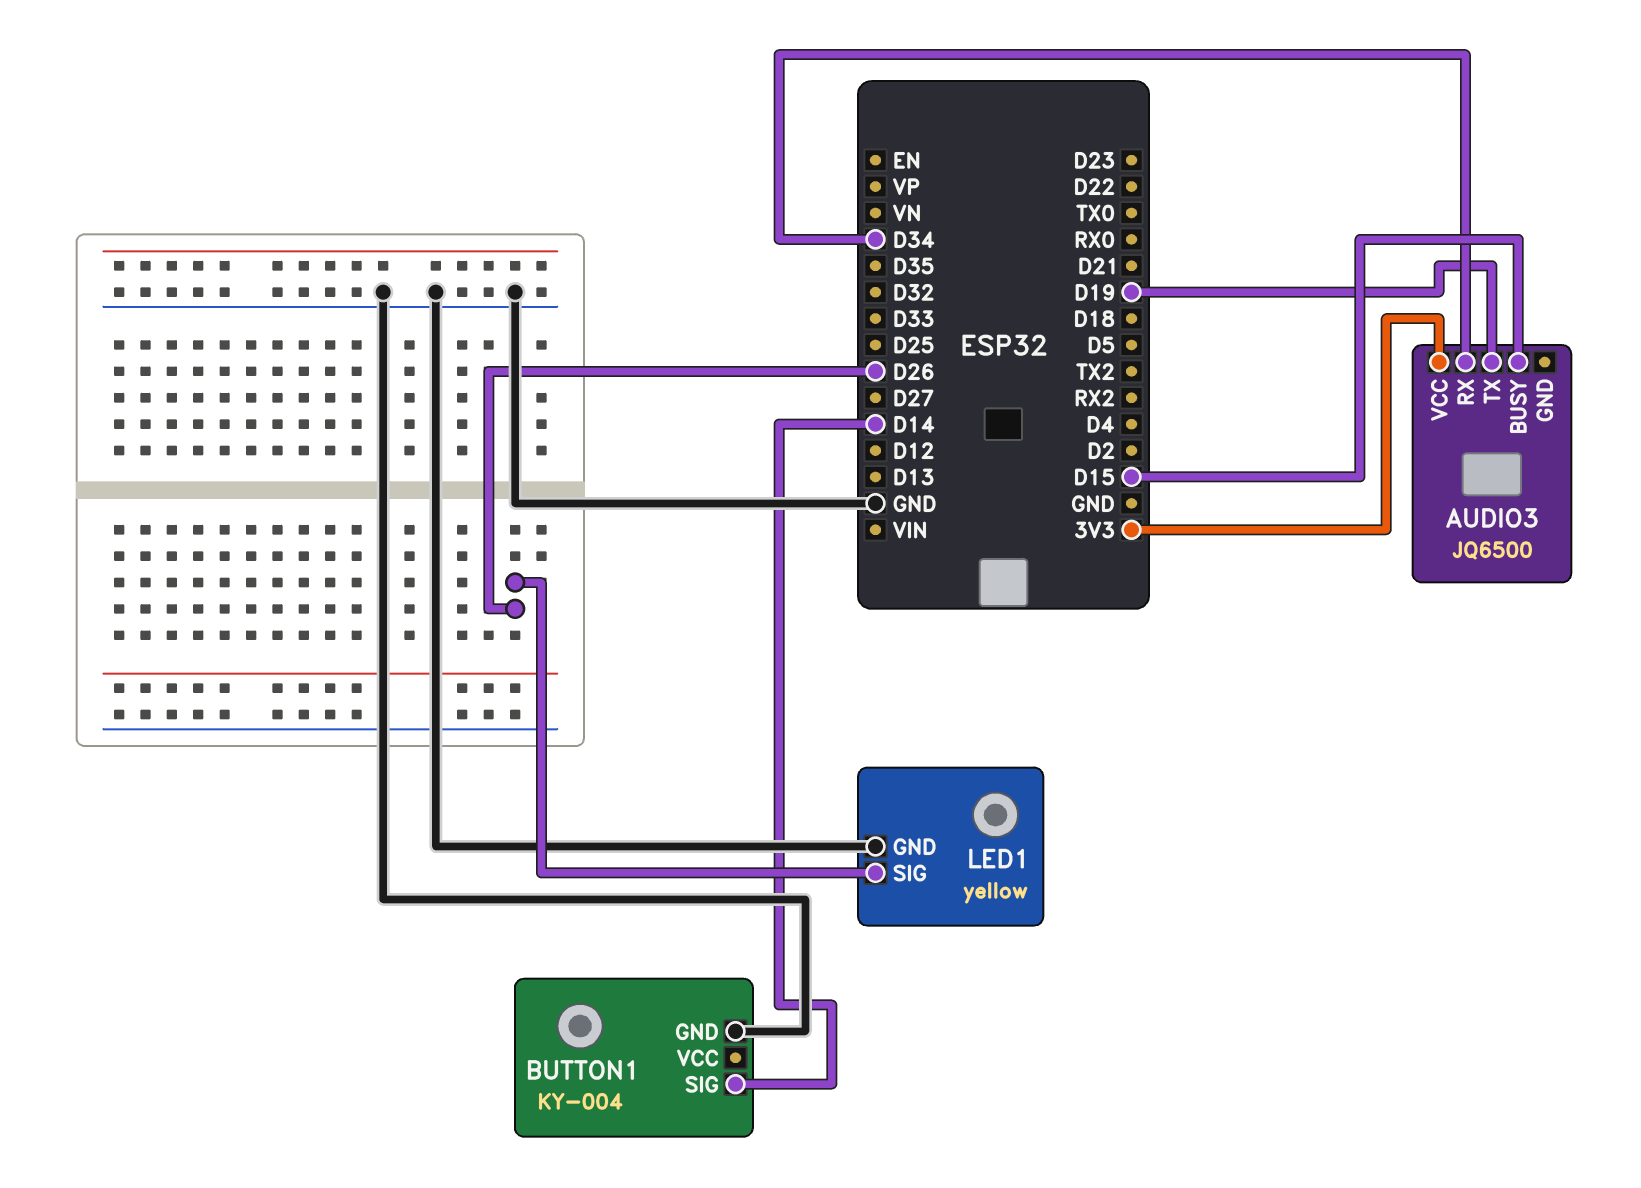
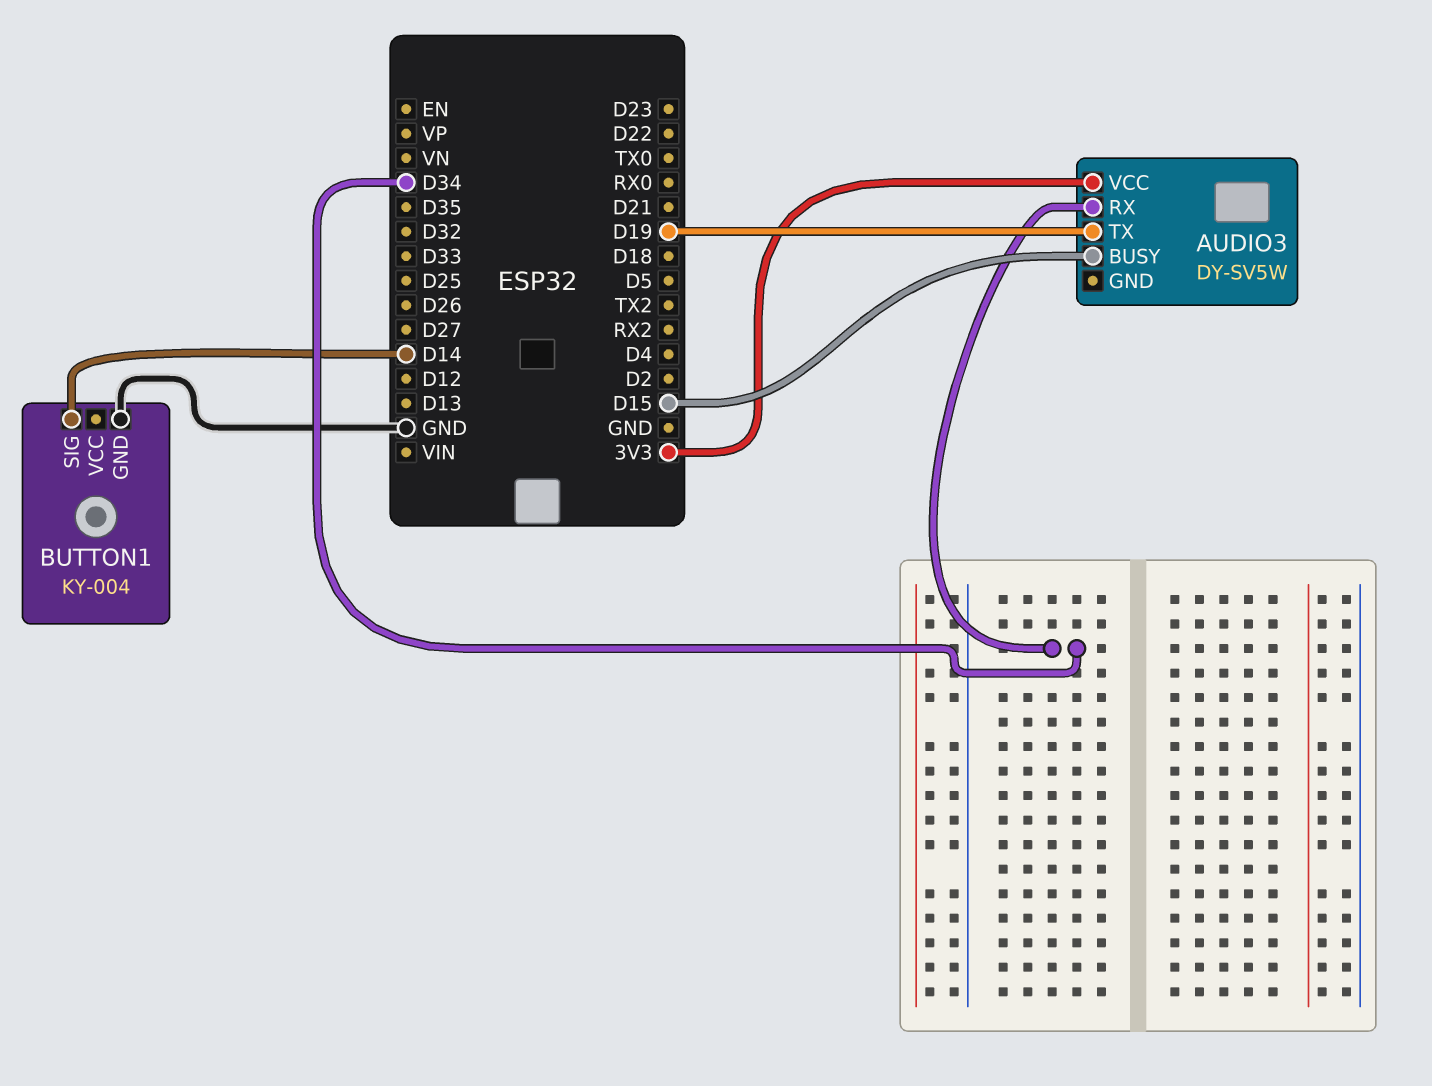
AUDIO3: JQ6500 -> DY-SV5W
LED1: yellow -> none
LED1 pin GND: GND -> none
LED1 pin SIG: D26 -> none

